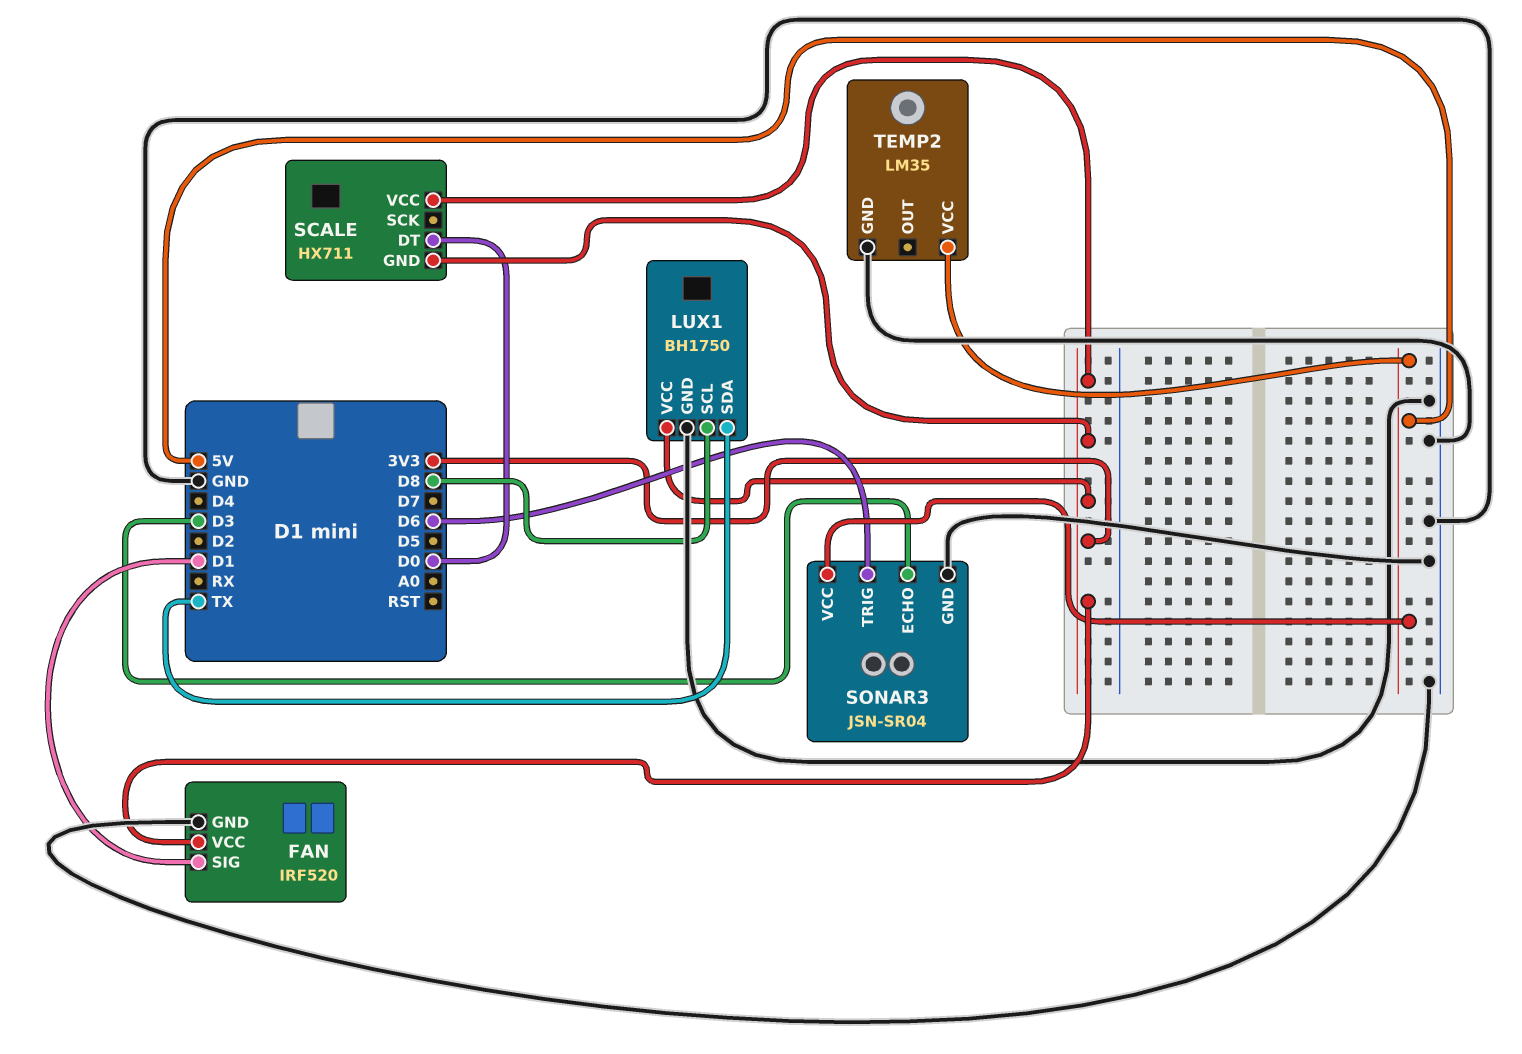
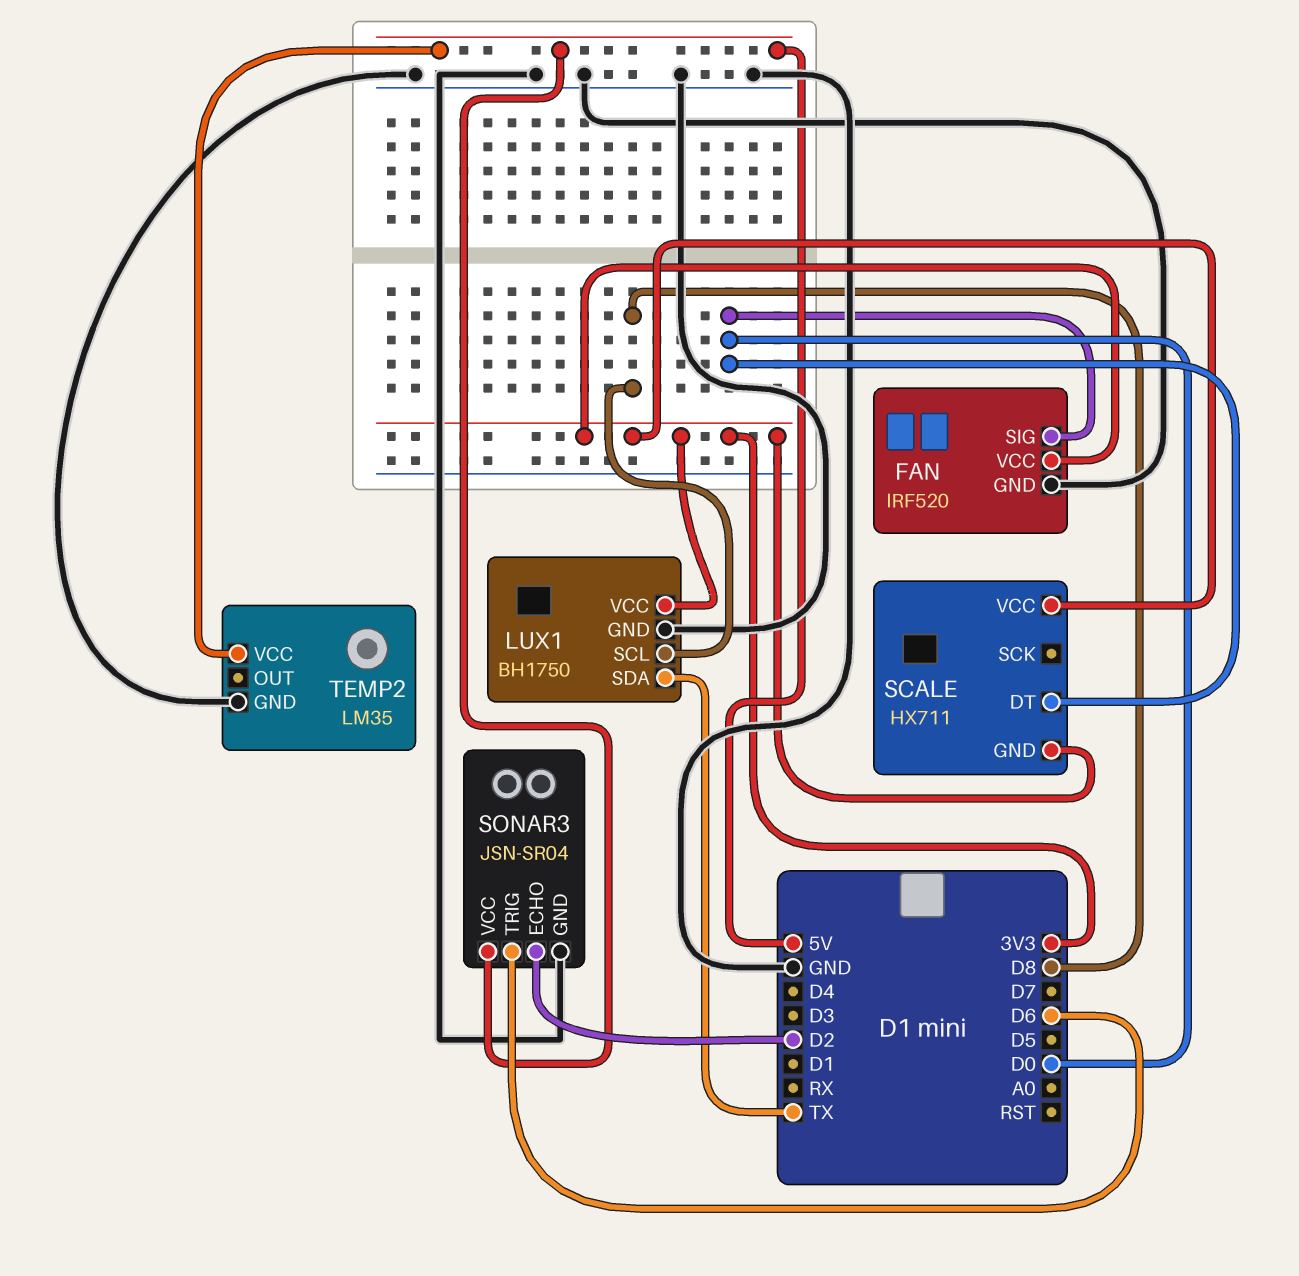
FAN pin SIG: D1 -> D0
SONAR3 pin ECHO: D3 -> D2

